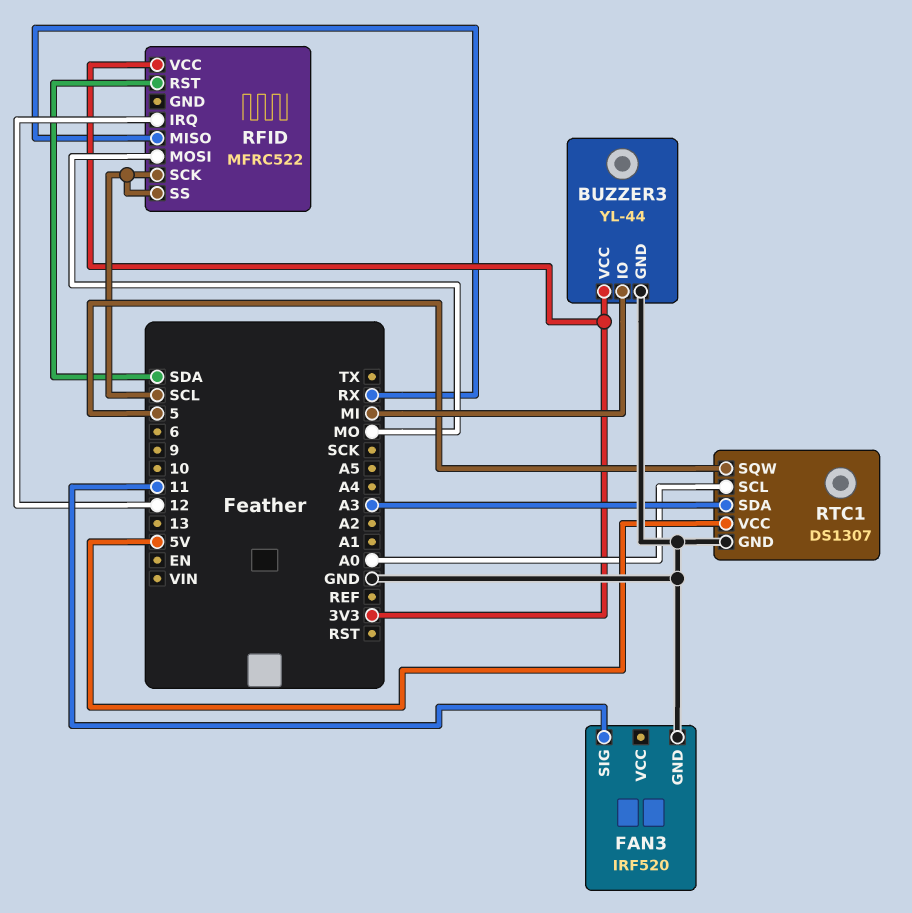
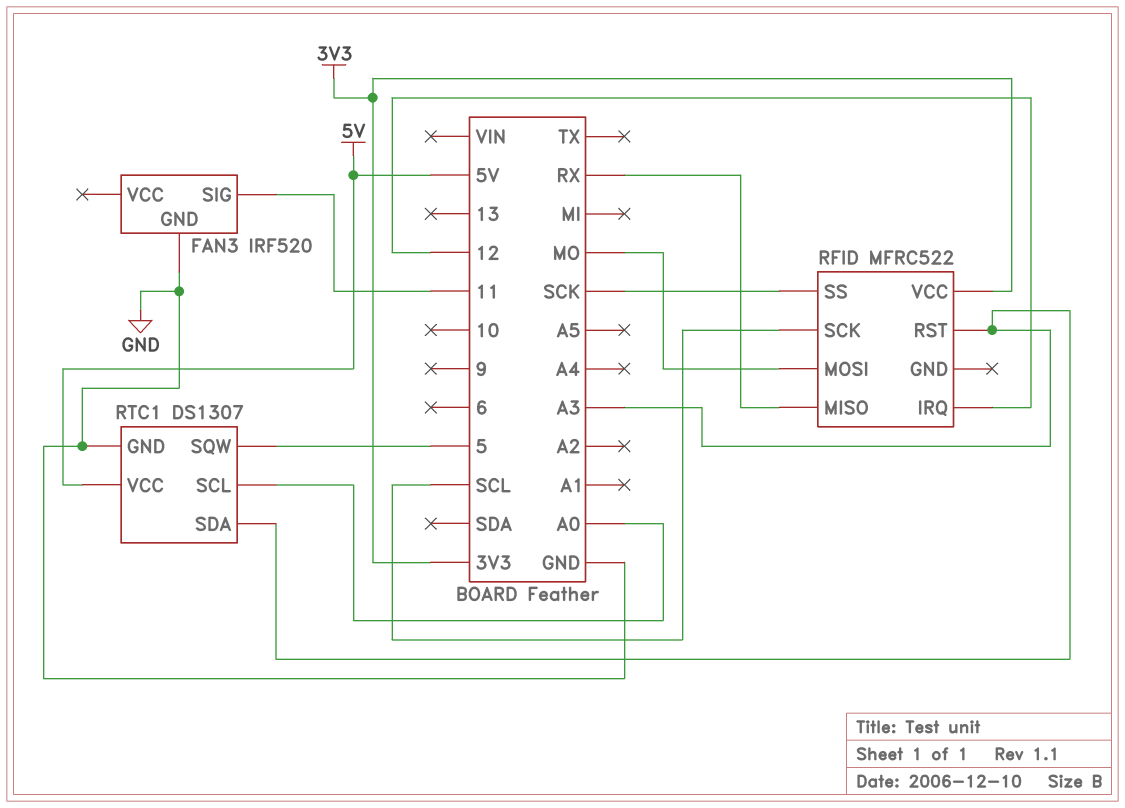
BUZZER3: YL-44 -> none
BUZZER3 pin GND: GND -> none
BUZZER3 pin IO: MI -> none
BUZZER3 pin VCC: 3V3 -> none
RFID pin RST: SDA -> A3
RFID pin SS: SCL -> SCK

